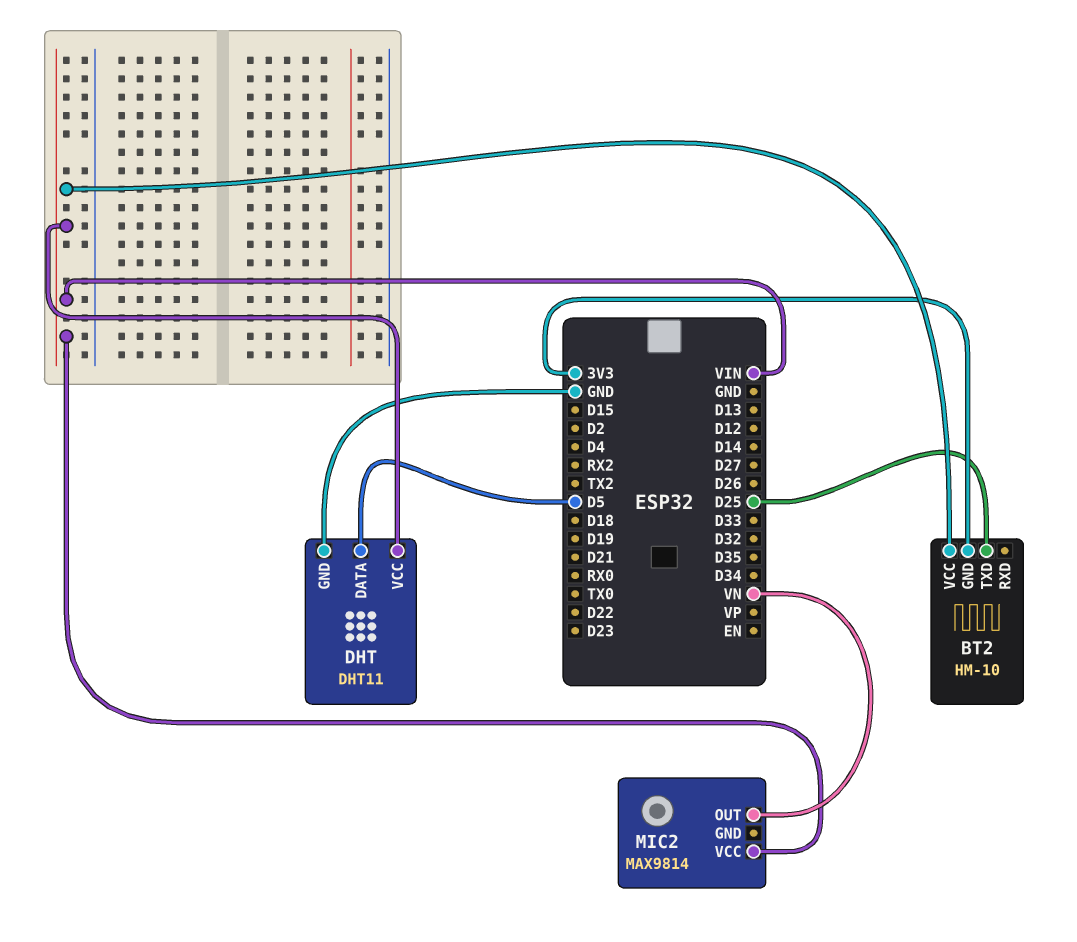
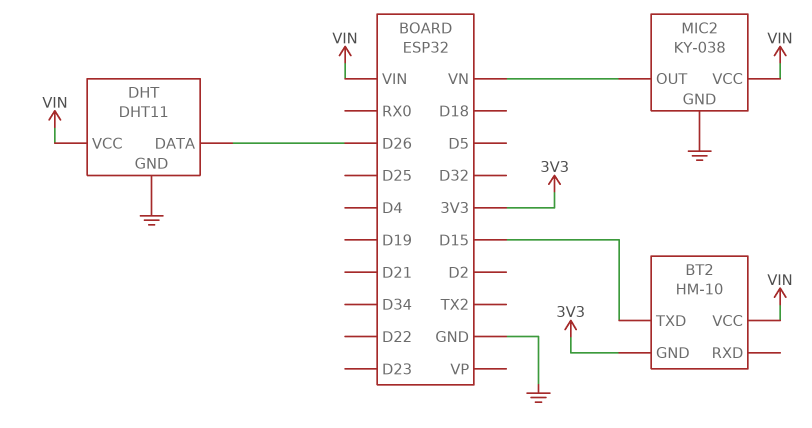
BT2 pin TXD: D25 -> D15
DHT pin DATA: D5 -> D26
MIC2: MAX9814 -> KY-038
MIC2 pin GND: none -> GND

